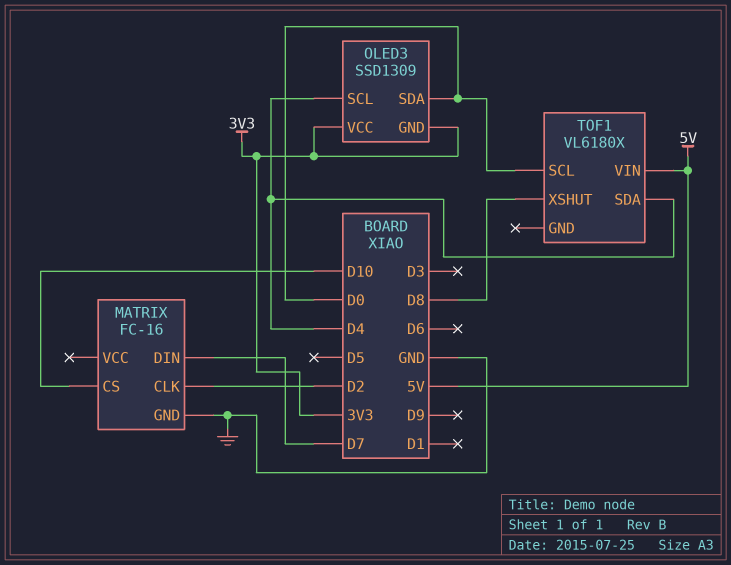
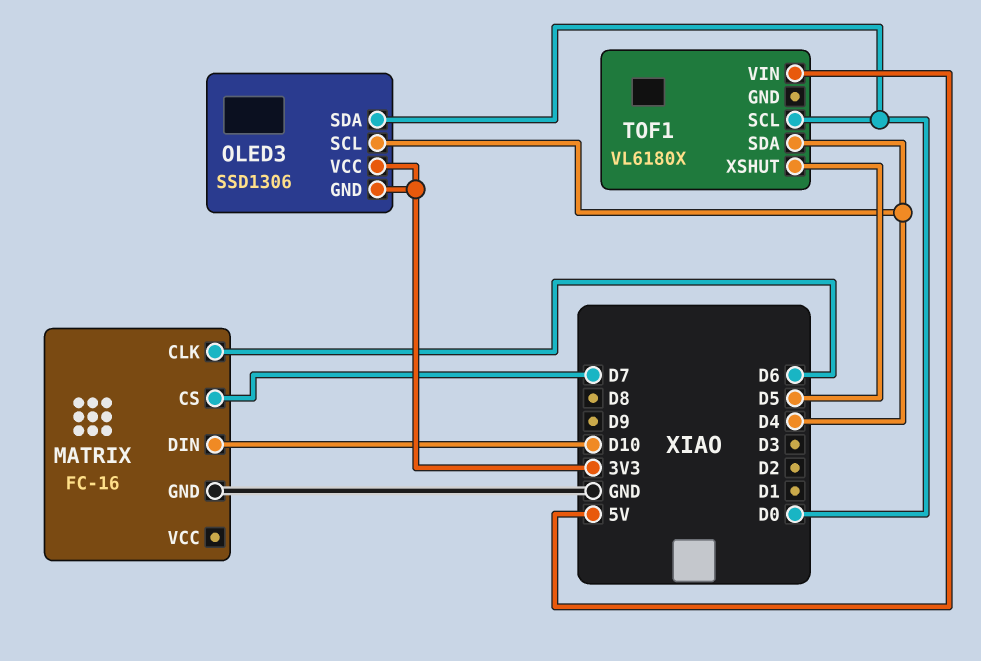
MATRIX pin CLK: D2 -> D6
MATRIX pin CS: D10 -> D7
MATRIX pin DIN: D7 -> D10
OLED3: SSD1309 -> SSD1306
TOF1 pin XSHUT: D8 -> D5

